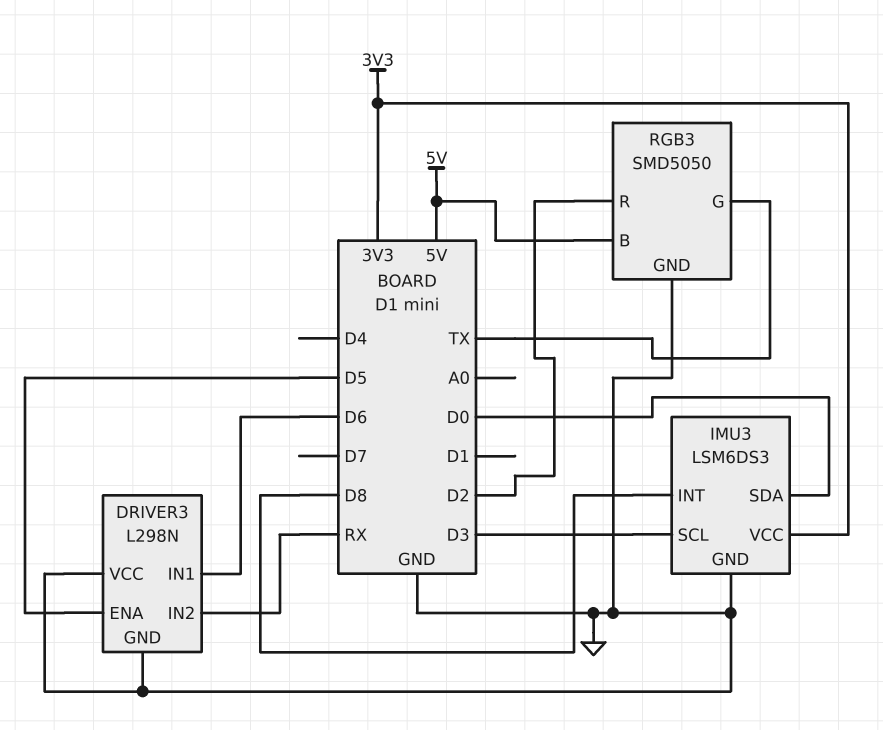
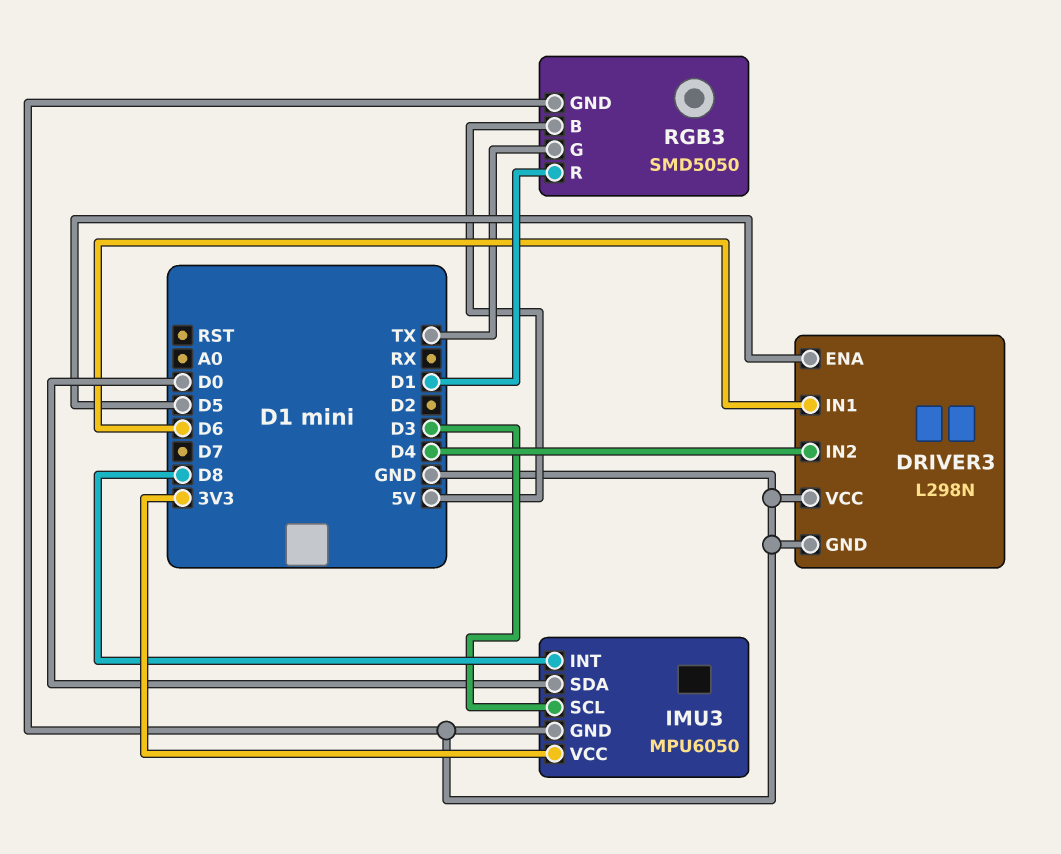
DRIVER3 pin IN2: RX -> D4
IMU3: LSM6DS3 -> MPU6050
RGB3 pin R: D2 -> D1

